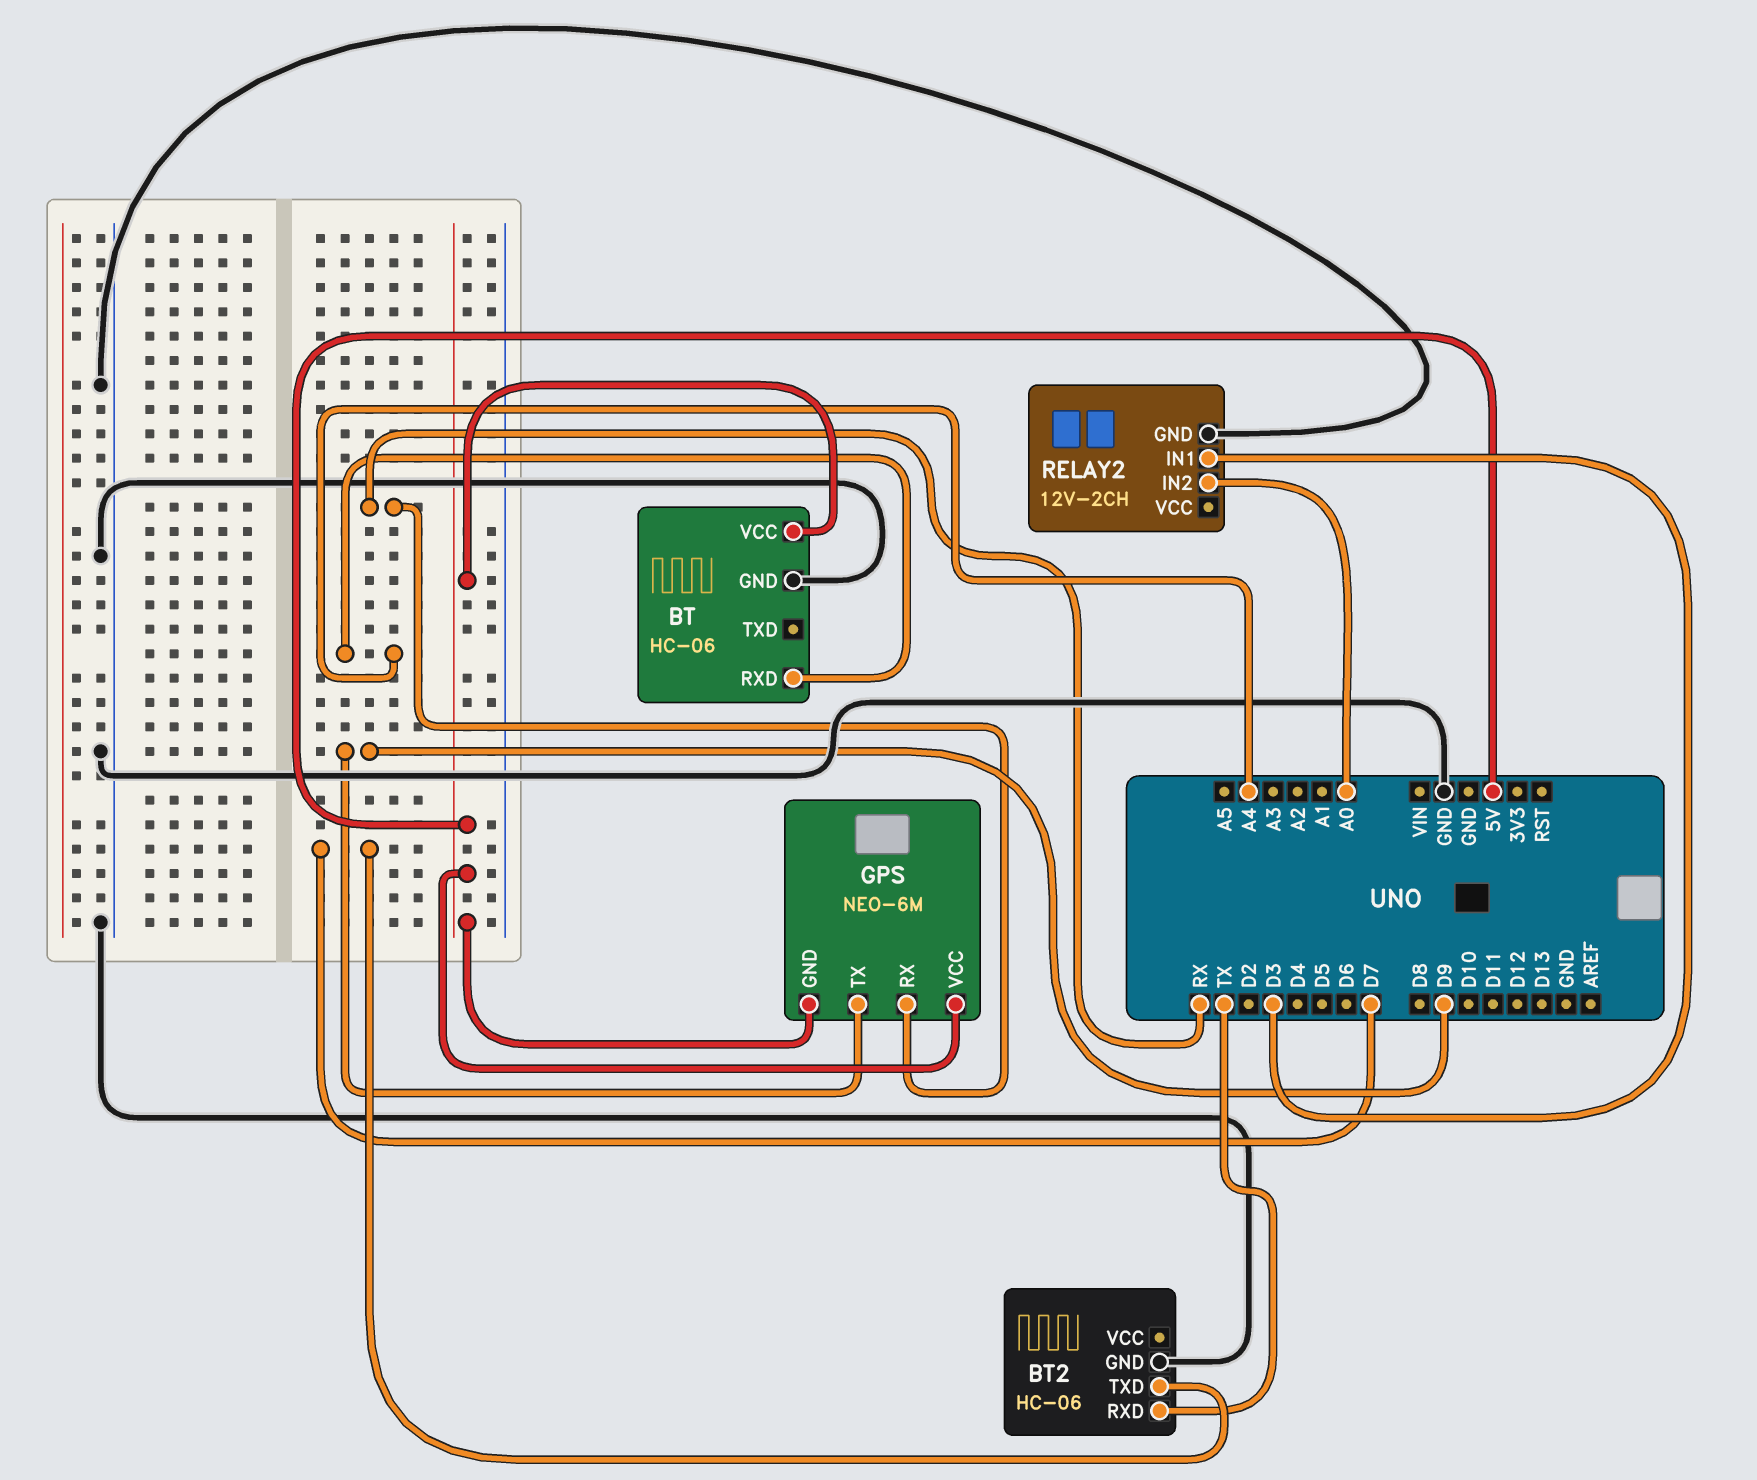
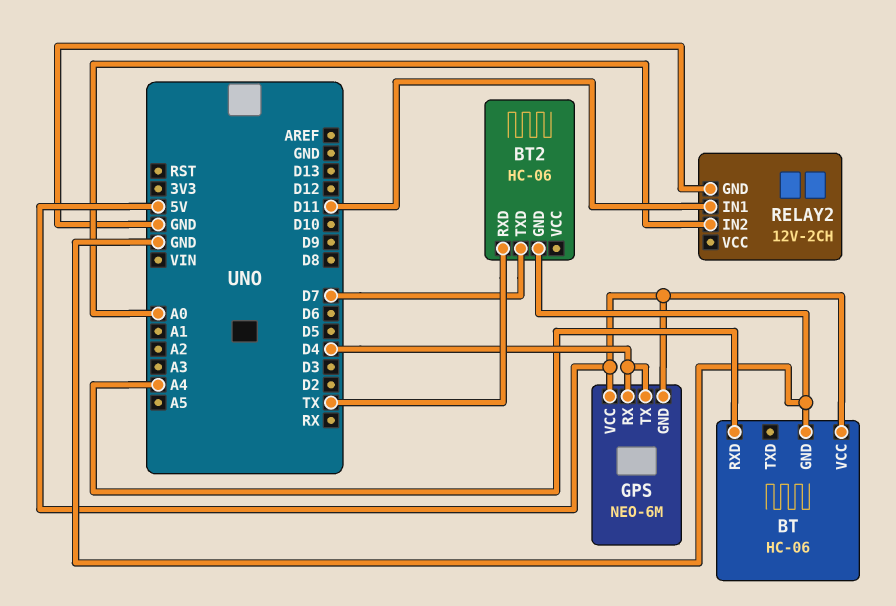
GPS pin RX: RX -> D4
GPS pin TX: D9 -> D4
RELAY2 pin IN1: D3 -> D11

